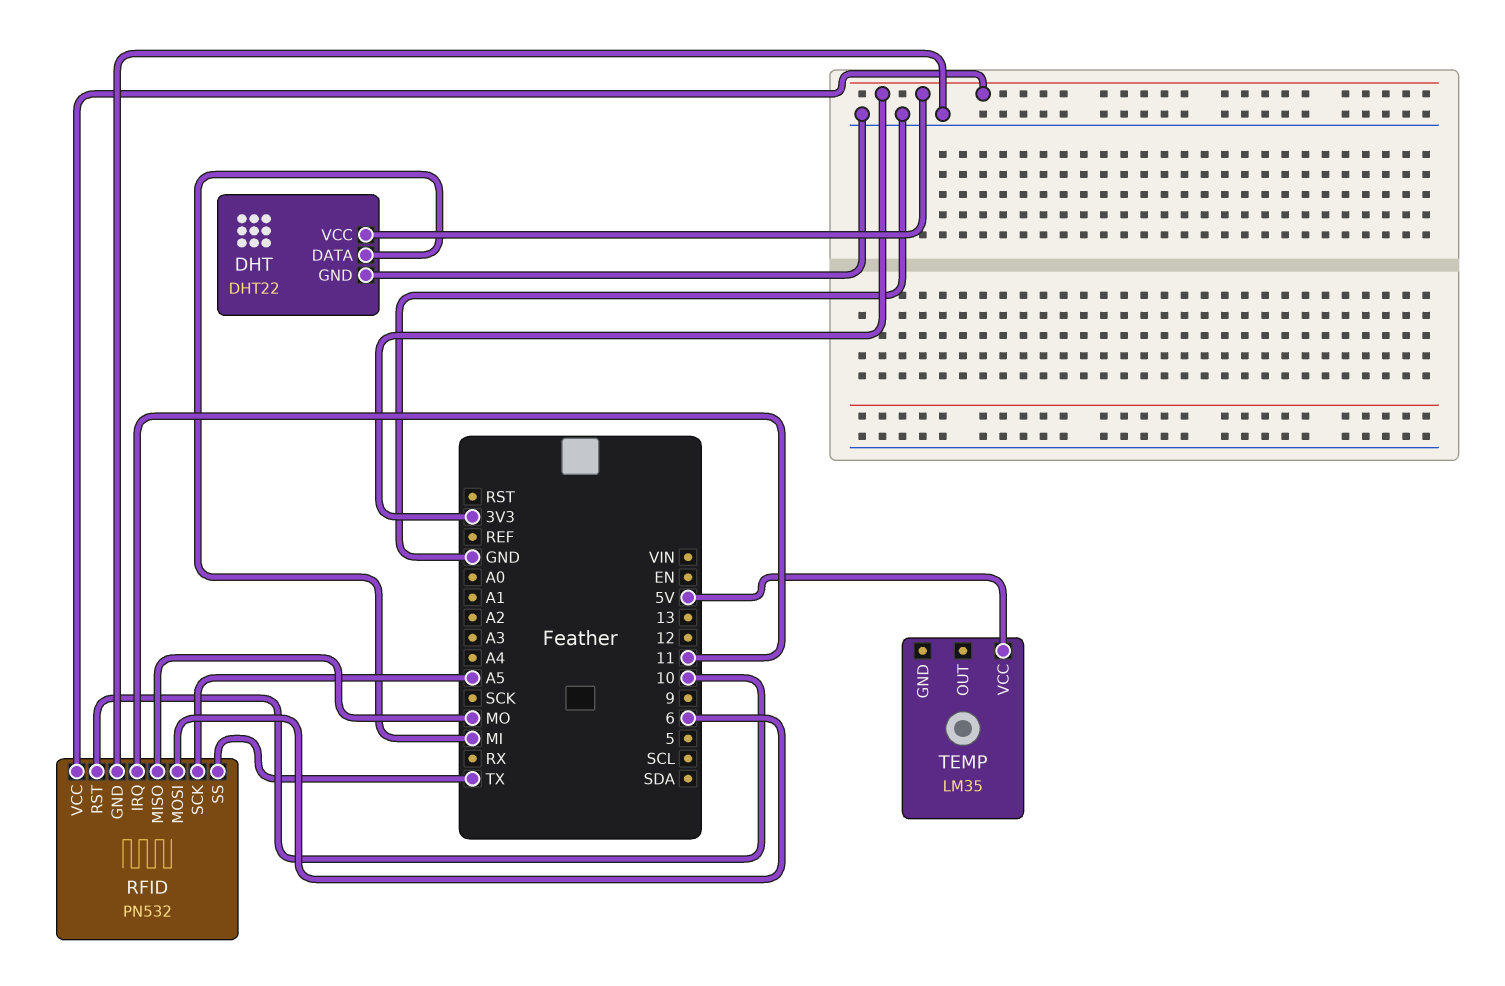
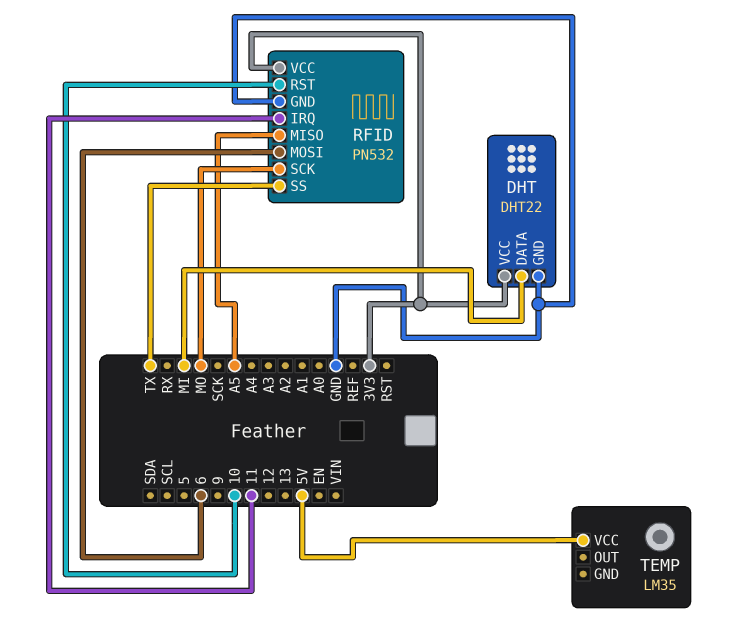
RFID pin MISO: MO -> A5
RFID pin SCK: A5 -> MO

